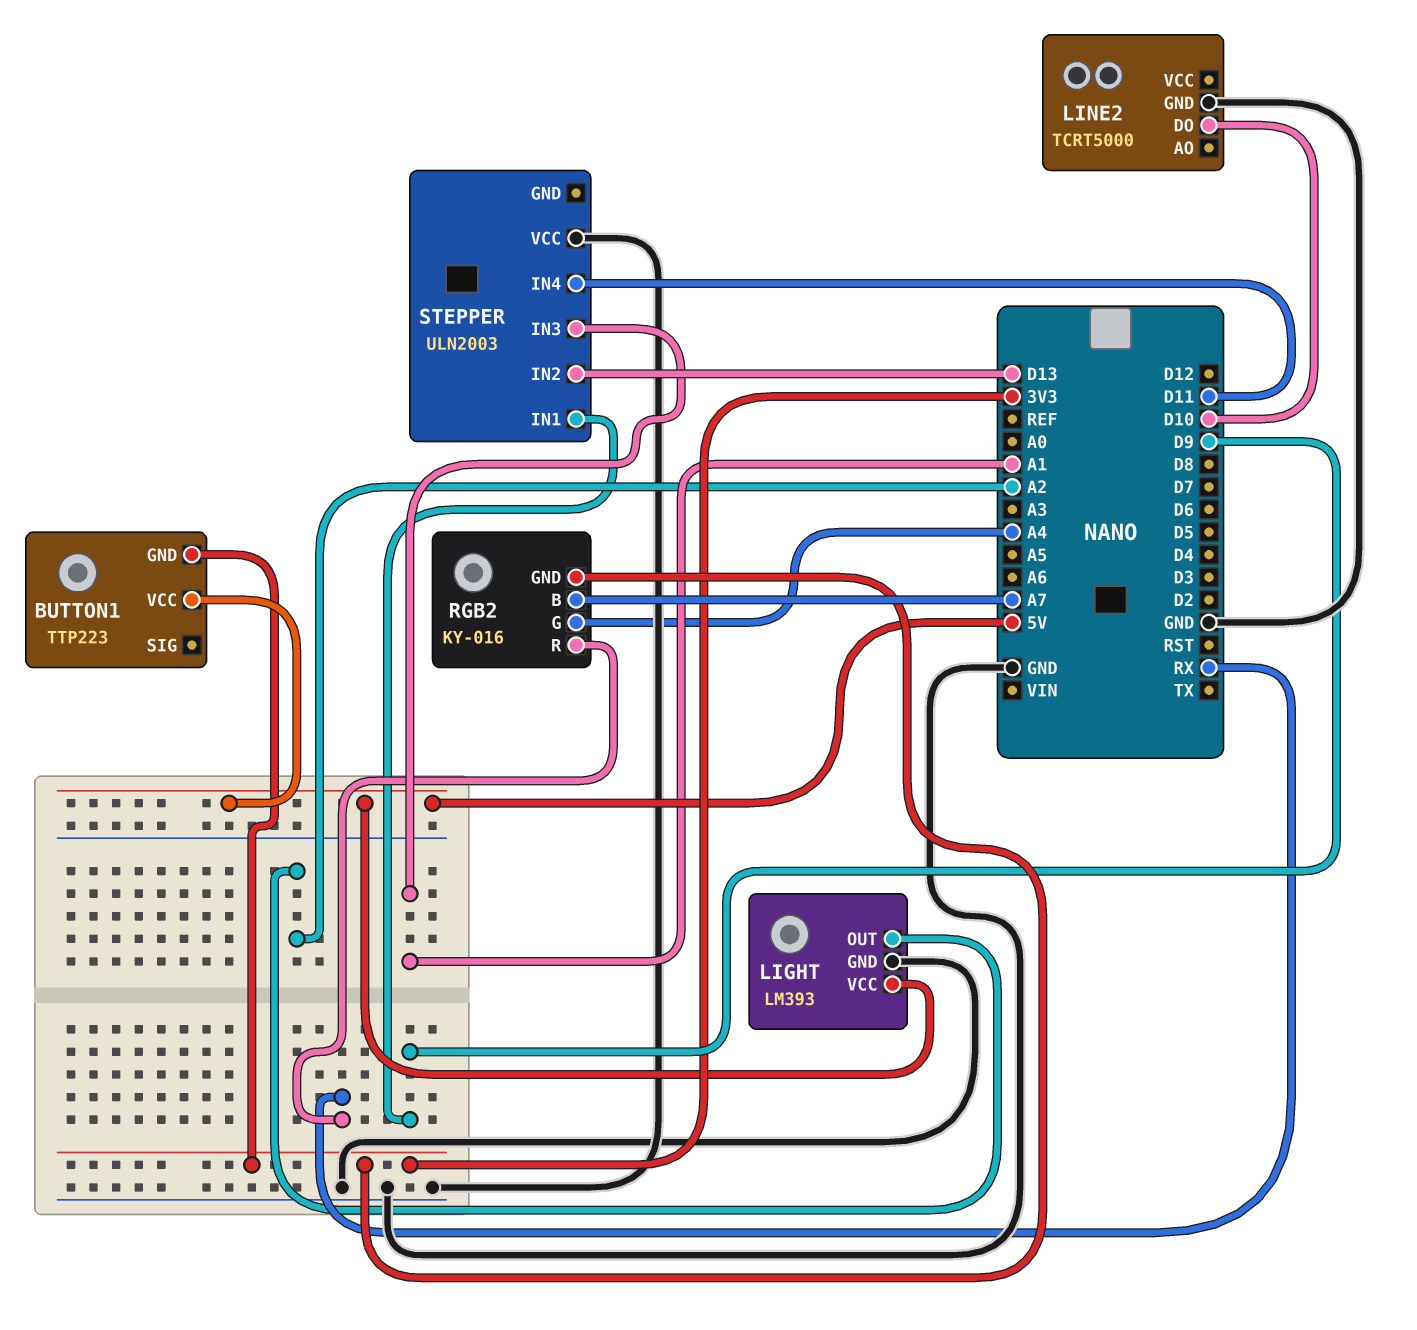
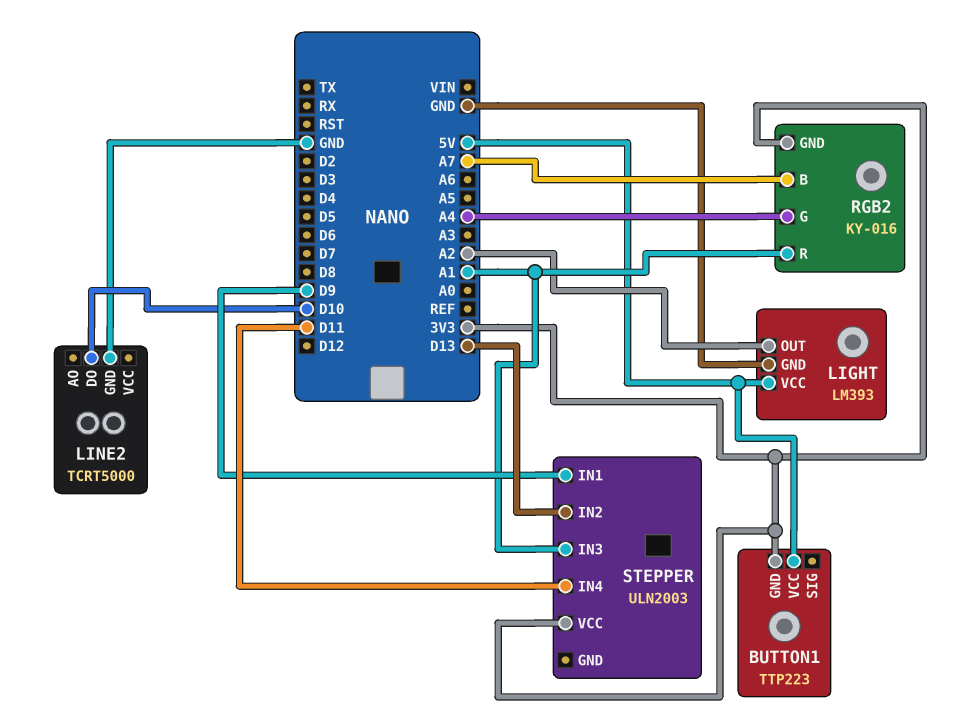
RGB2 pin R: RX -> A1
STEPPER pin VCC: GND -> 3V3

